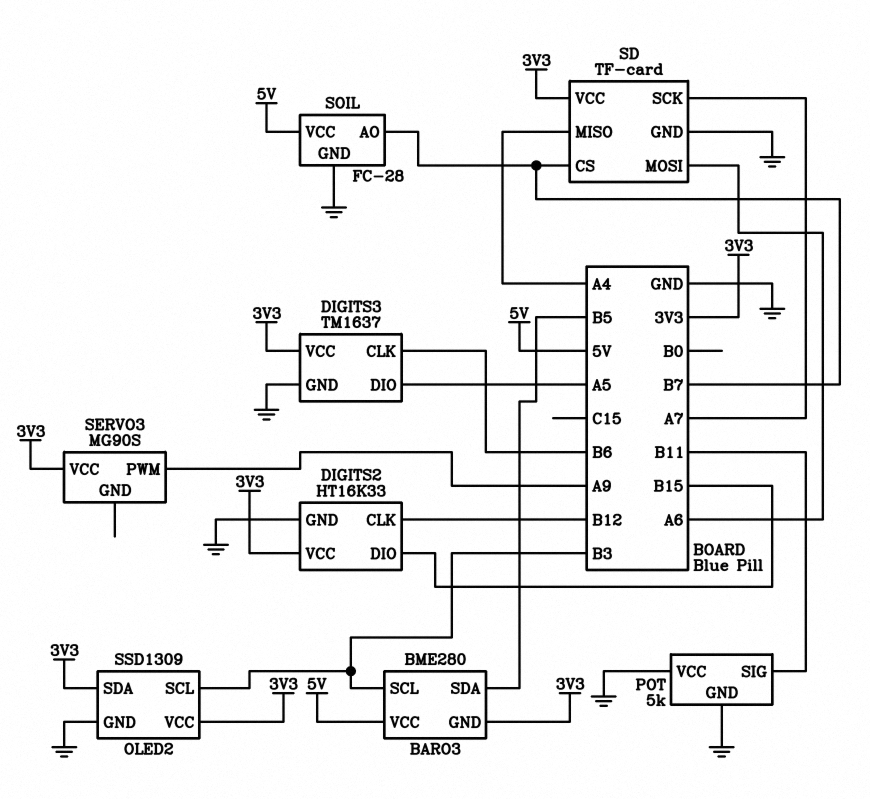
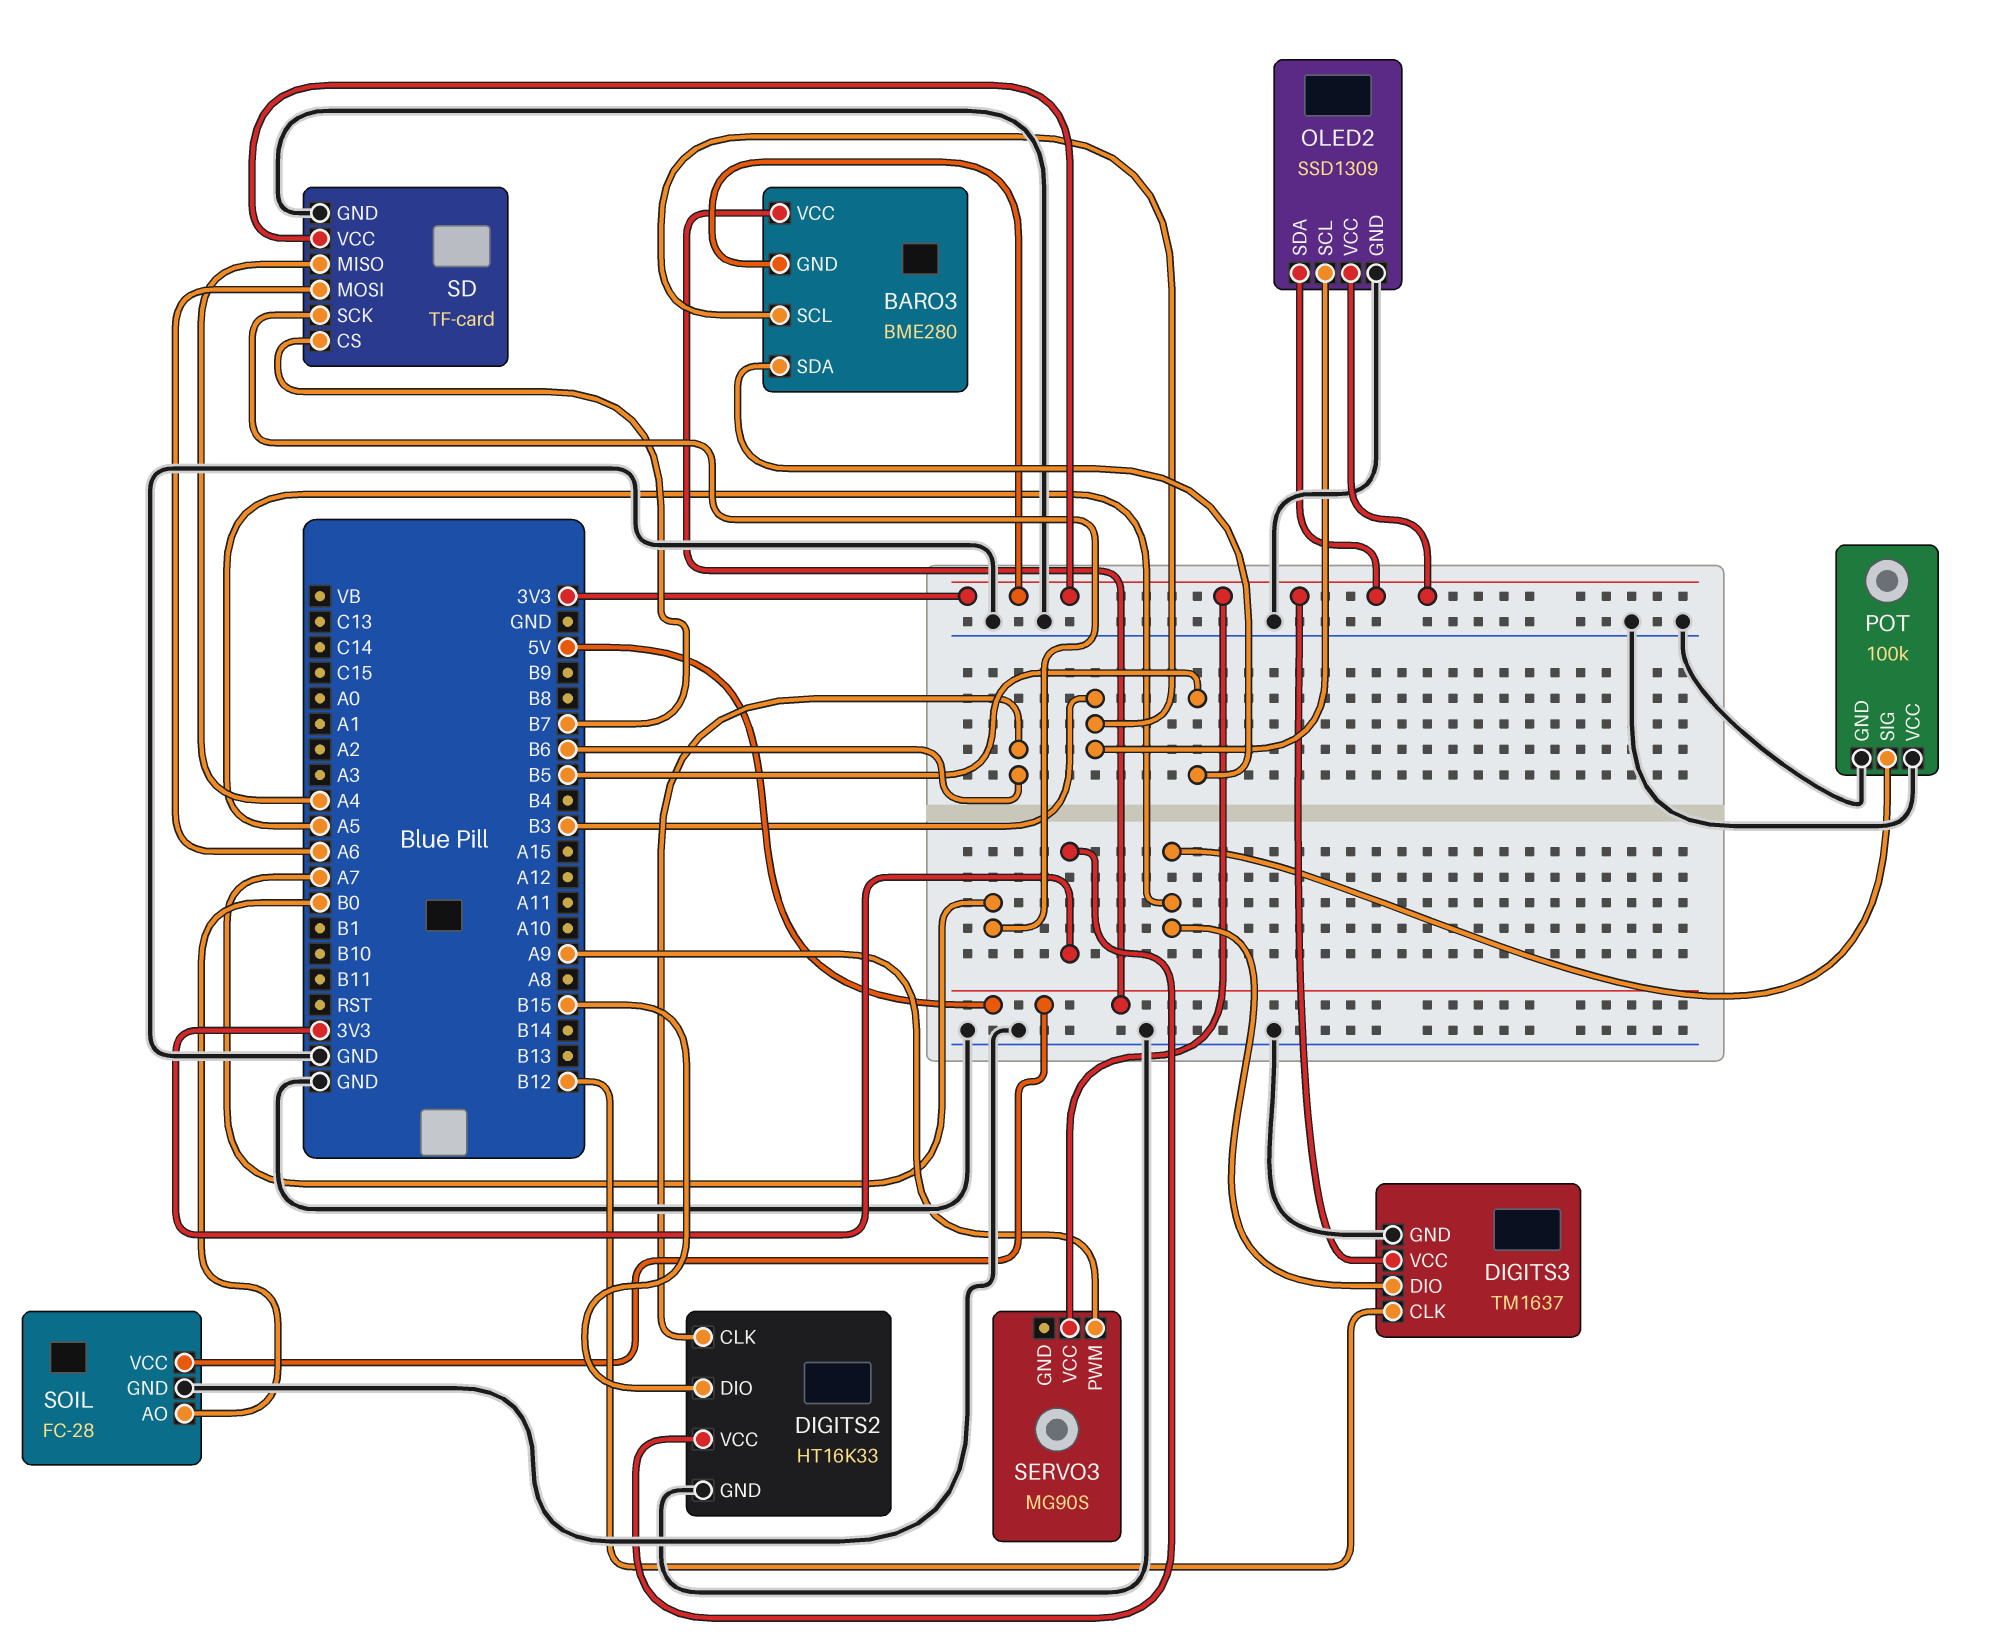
DIGITS2 pin CLK: B12 -> B6
DIGITS3 pin CLK: B6 -> B12
POT: 5k -> 100k
POT pin SIG: B11 -> A5
SOIL pin AO: B7 -> B0

